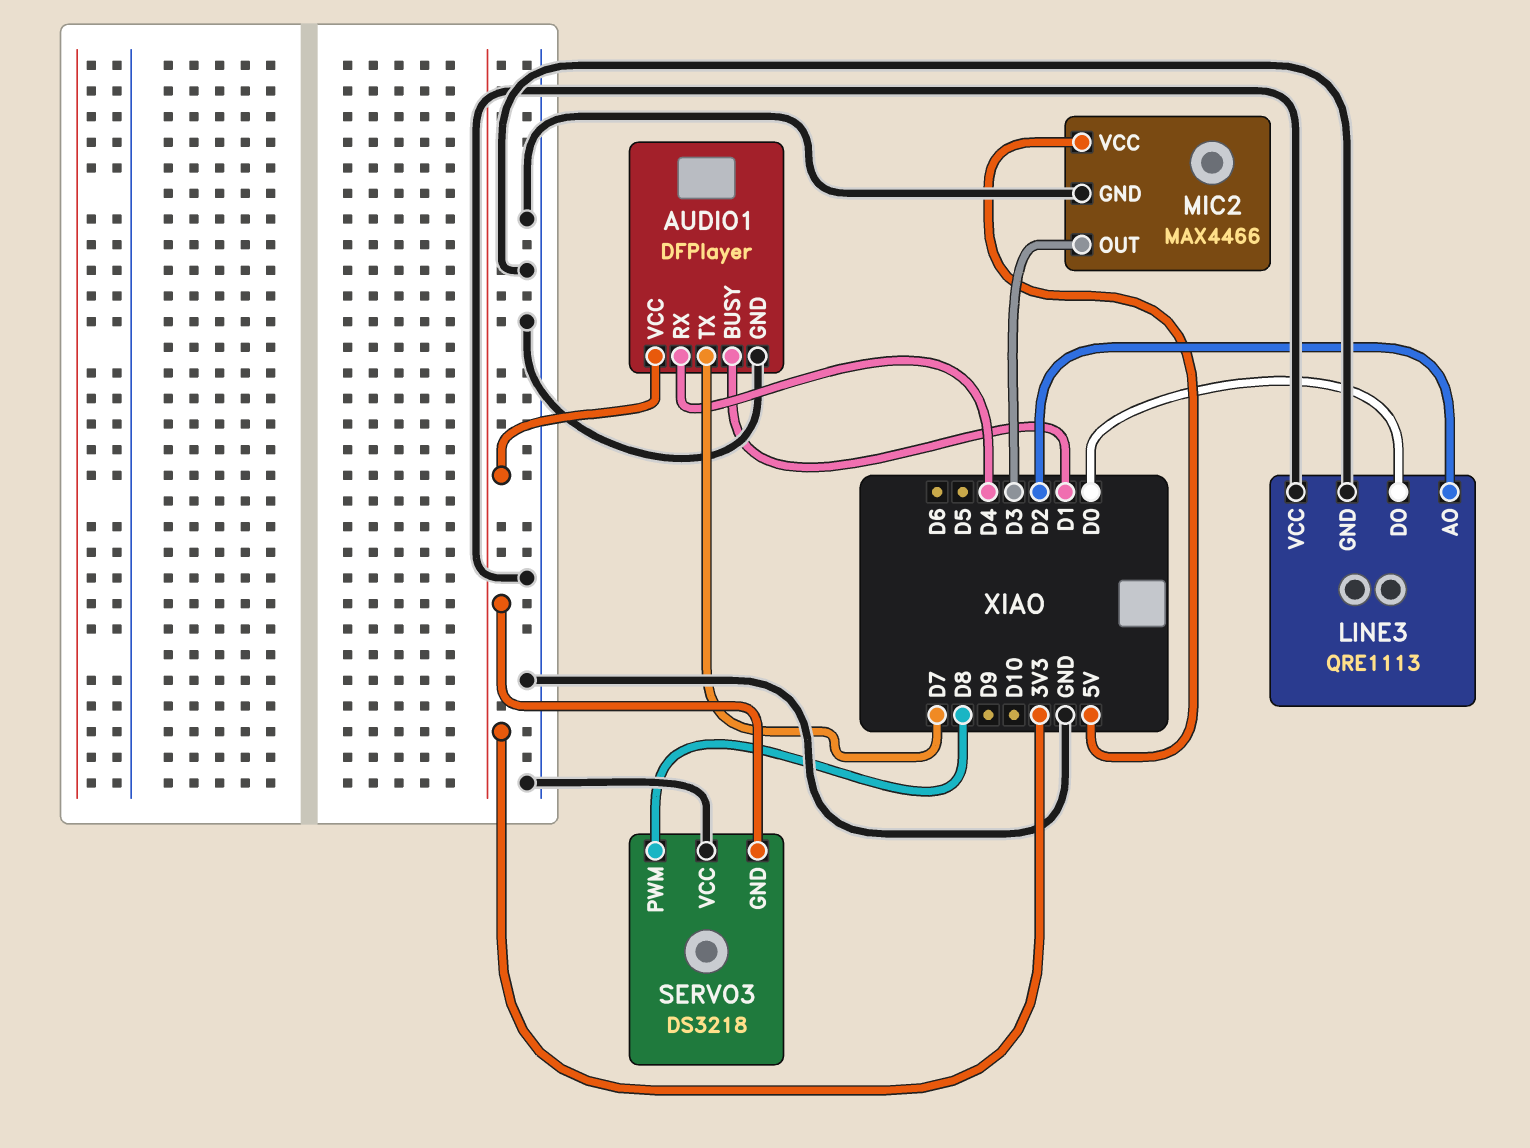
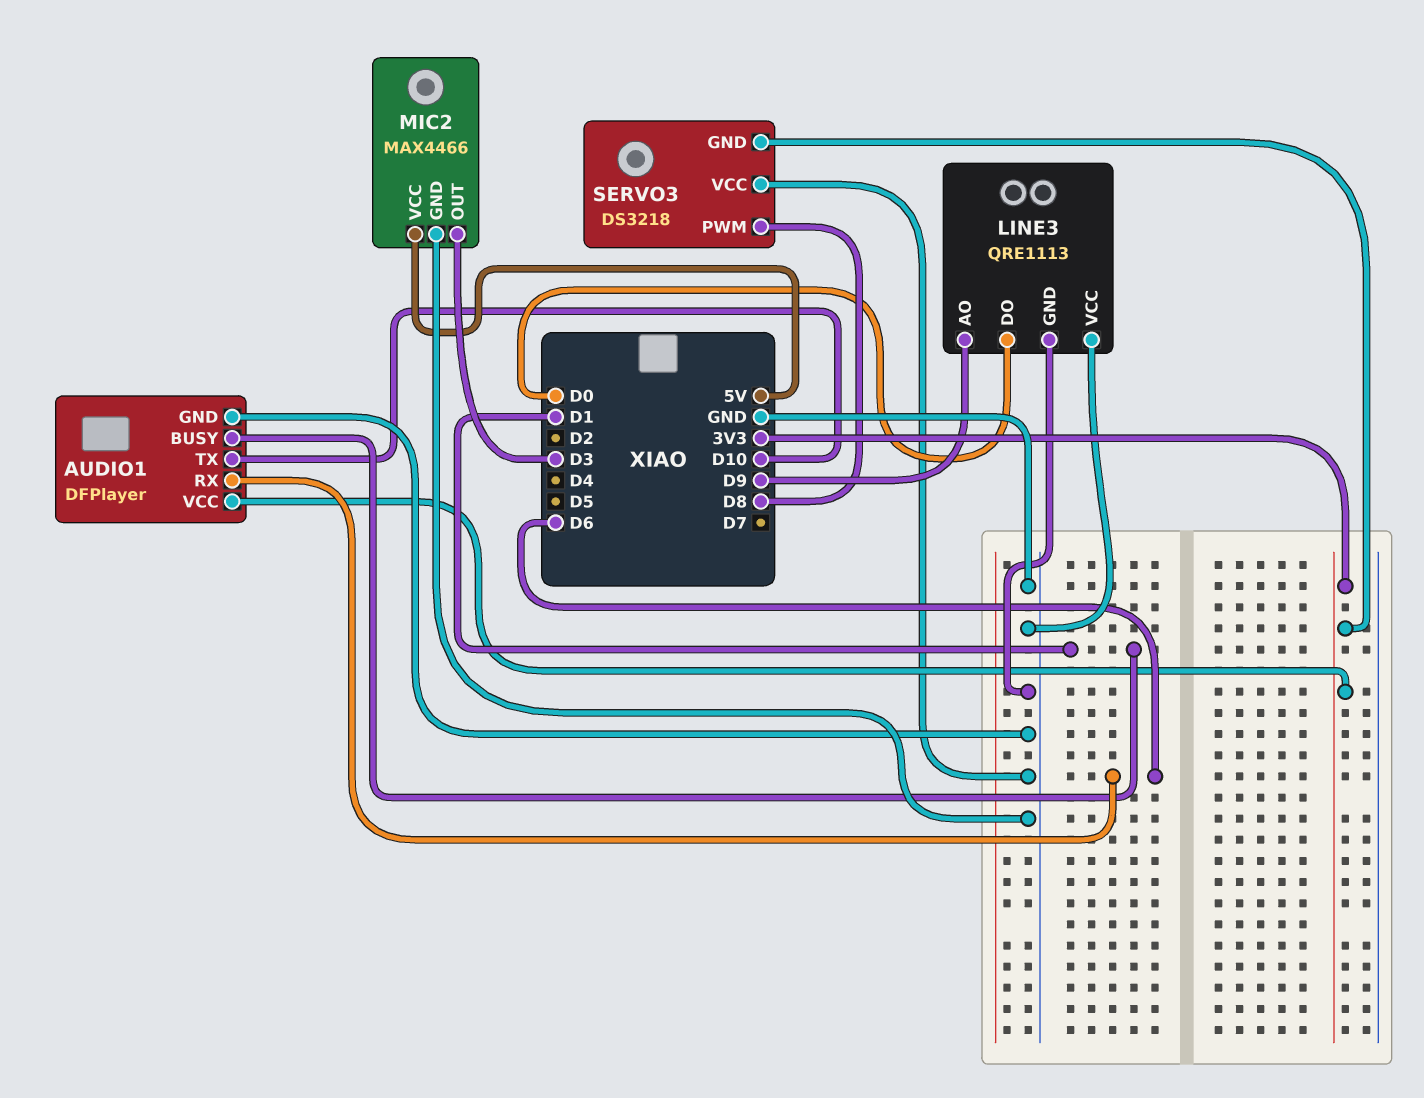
AUDIO1 pin RX: D4 -> D6
AUDIO1 pin TX: D7 -> D10
LINE3 pin AO: D2 -> D9

